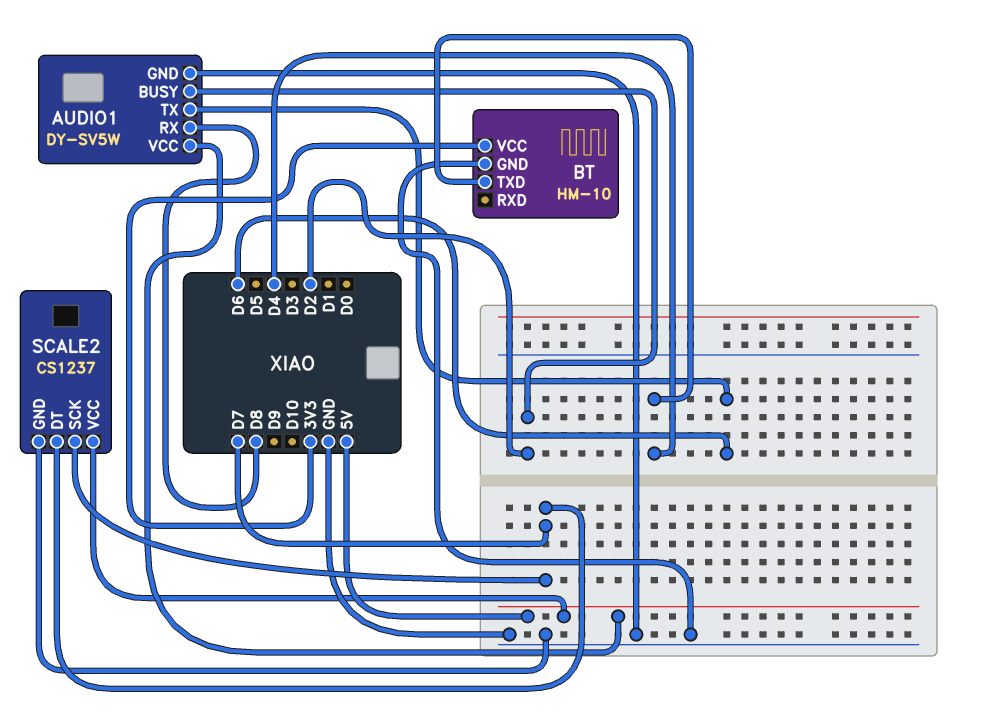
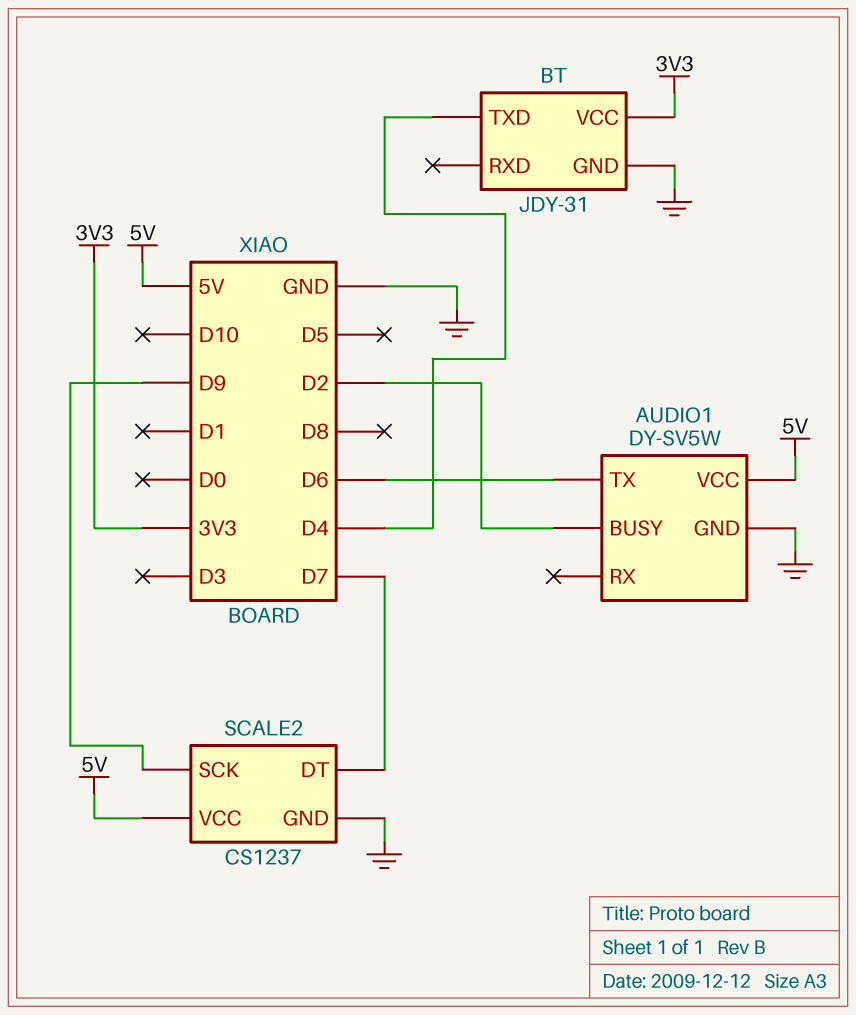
AUDIO1 pin RX: D8 -> none
BT: HM-10 -> JDY-31
SCALE2 pin SCK: D7 -> D9

